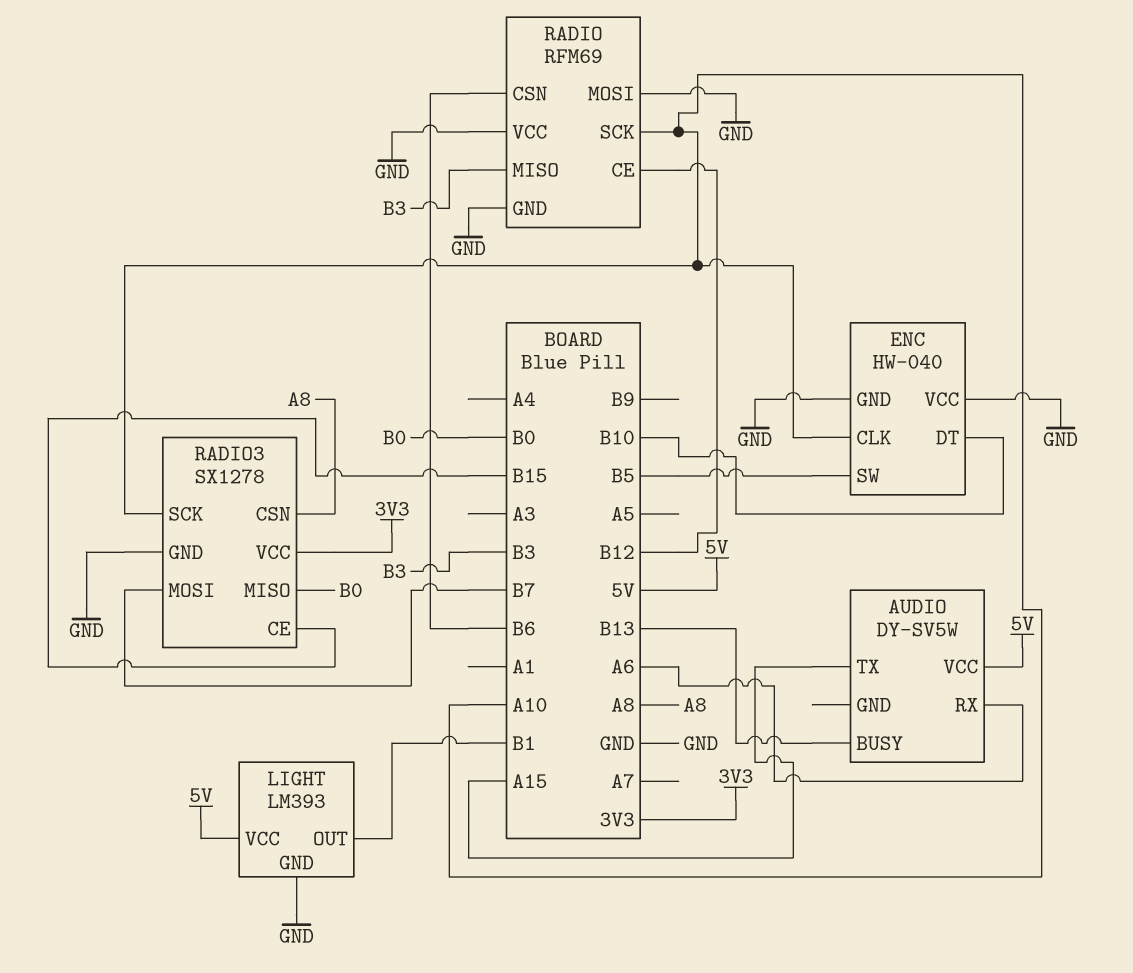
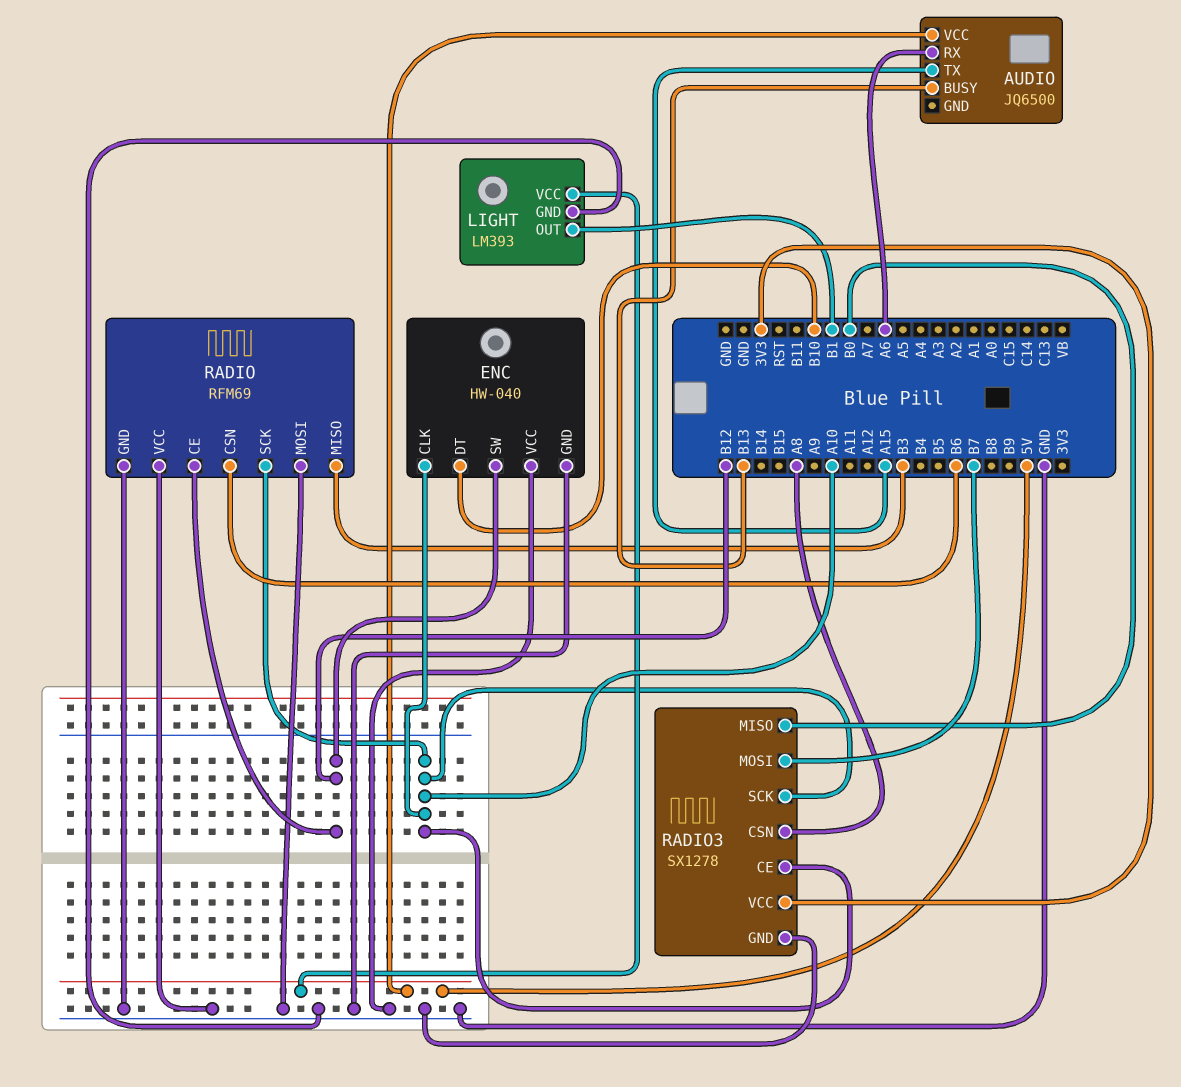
AUDIO: DY-SV5W -> JQ6500
ENC pin SW: B5 -> B12
RADIO3 pin CE: B15 -> A10

